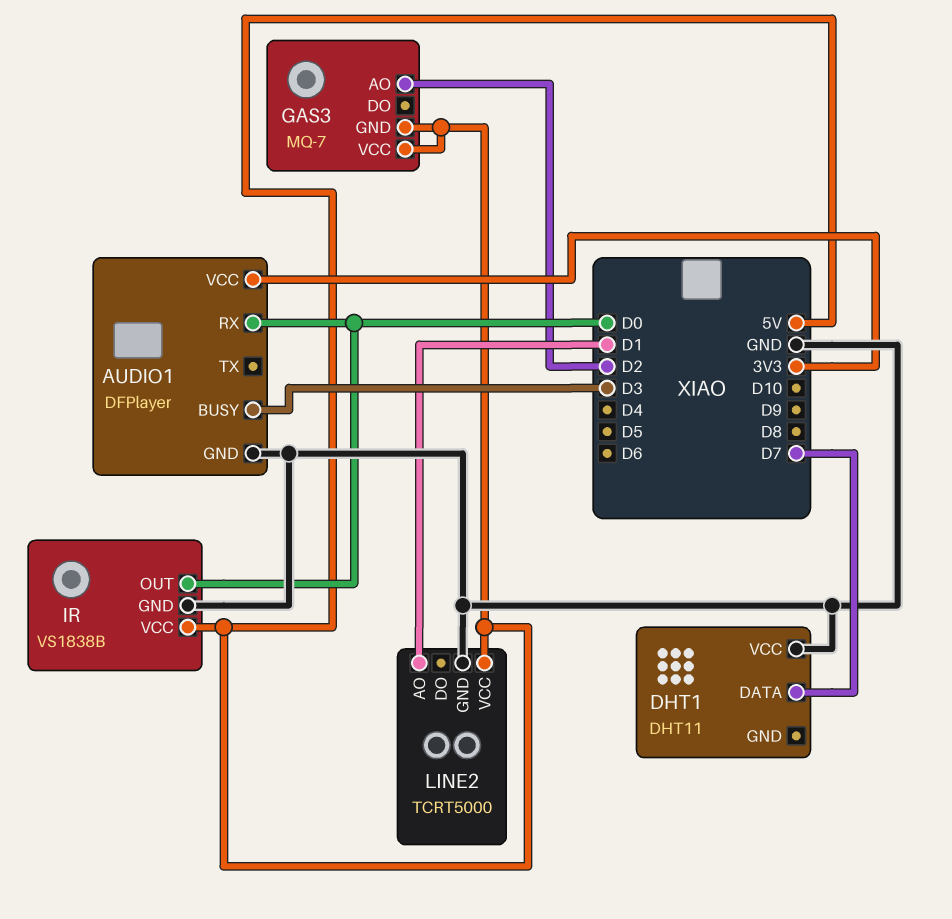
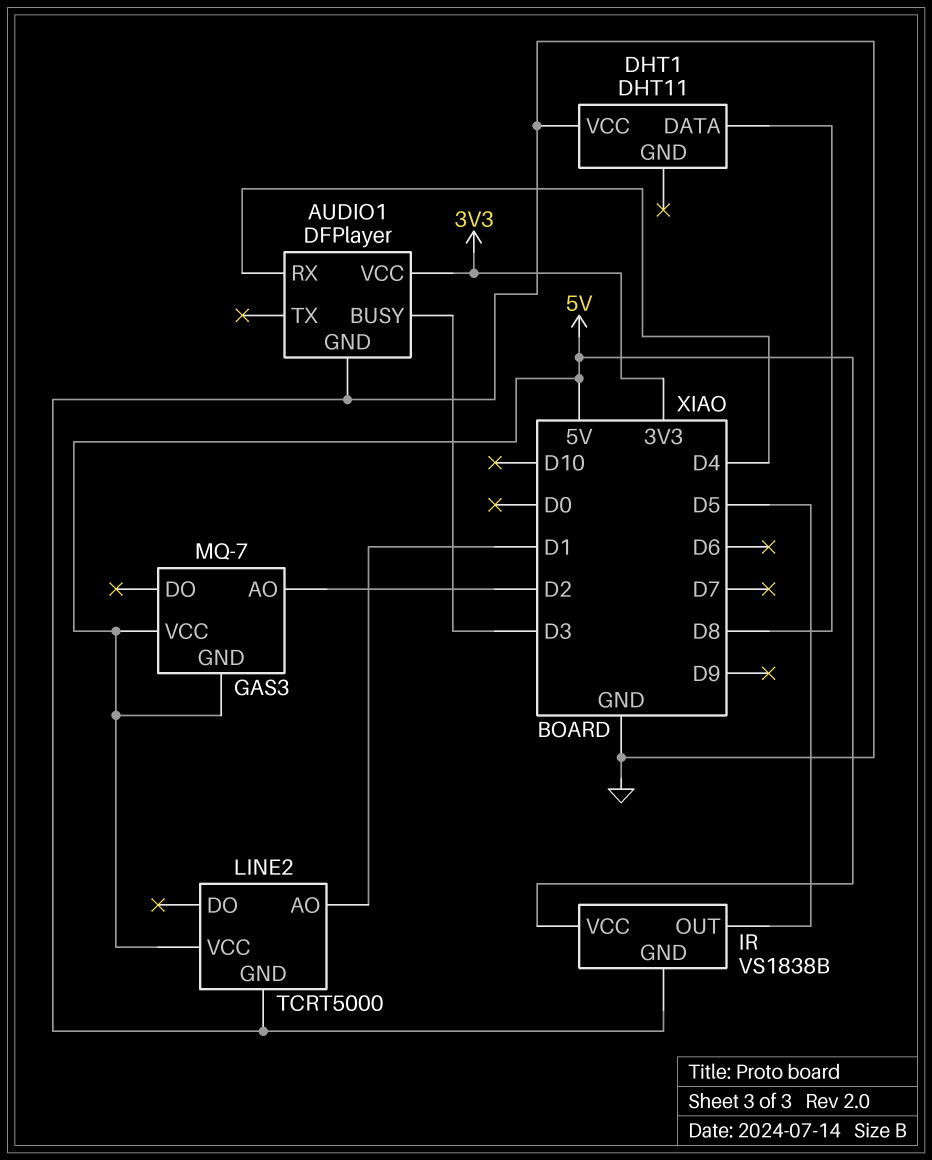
AUDIO1 pin RX: D0 -> D4
DHT1 pin DATA: D7 -> D8
IR pin OUT: D0 -> D5

